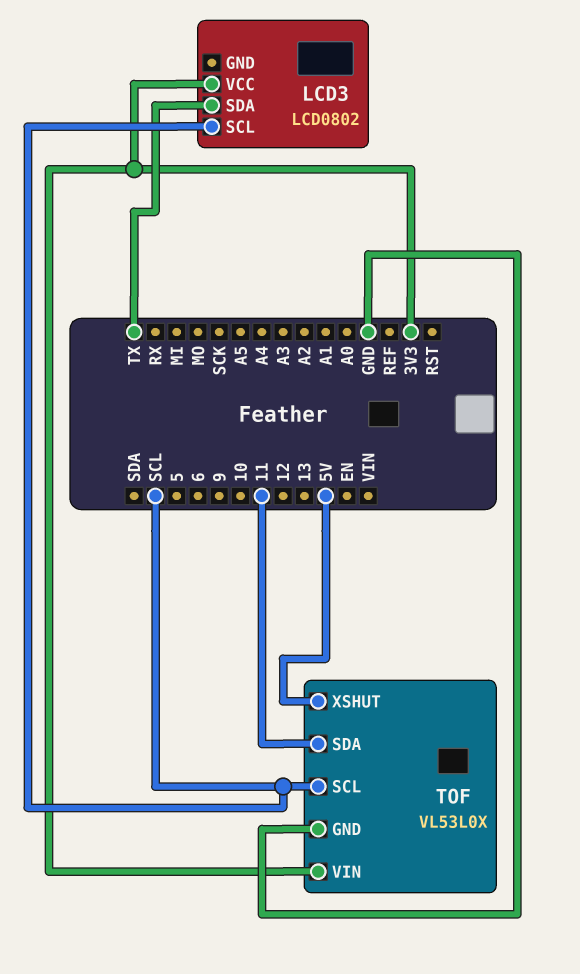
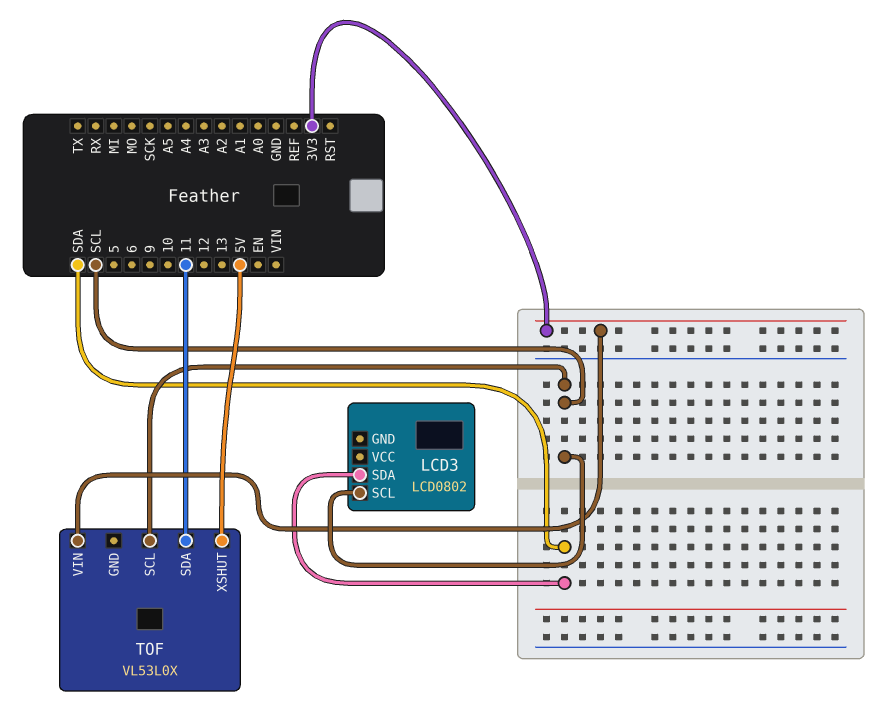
LCD3 pin SDA: TX -> SDA
LCD3 pin VCC: 3V3 -> none
TOF pin GND: GND -> none

